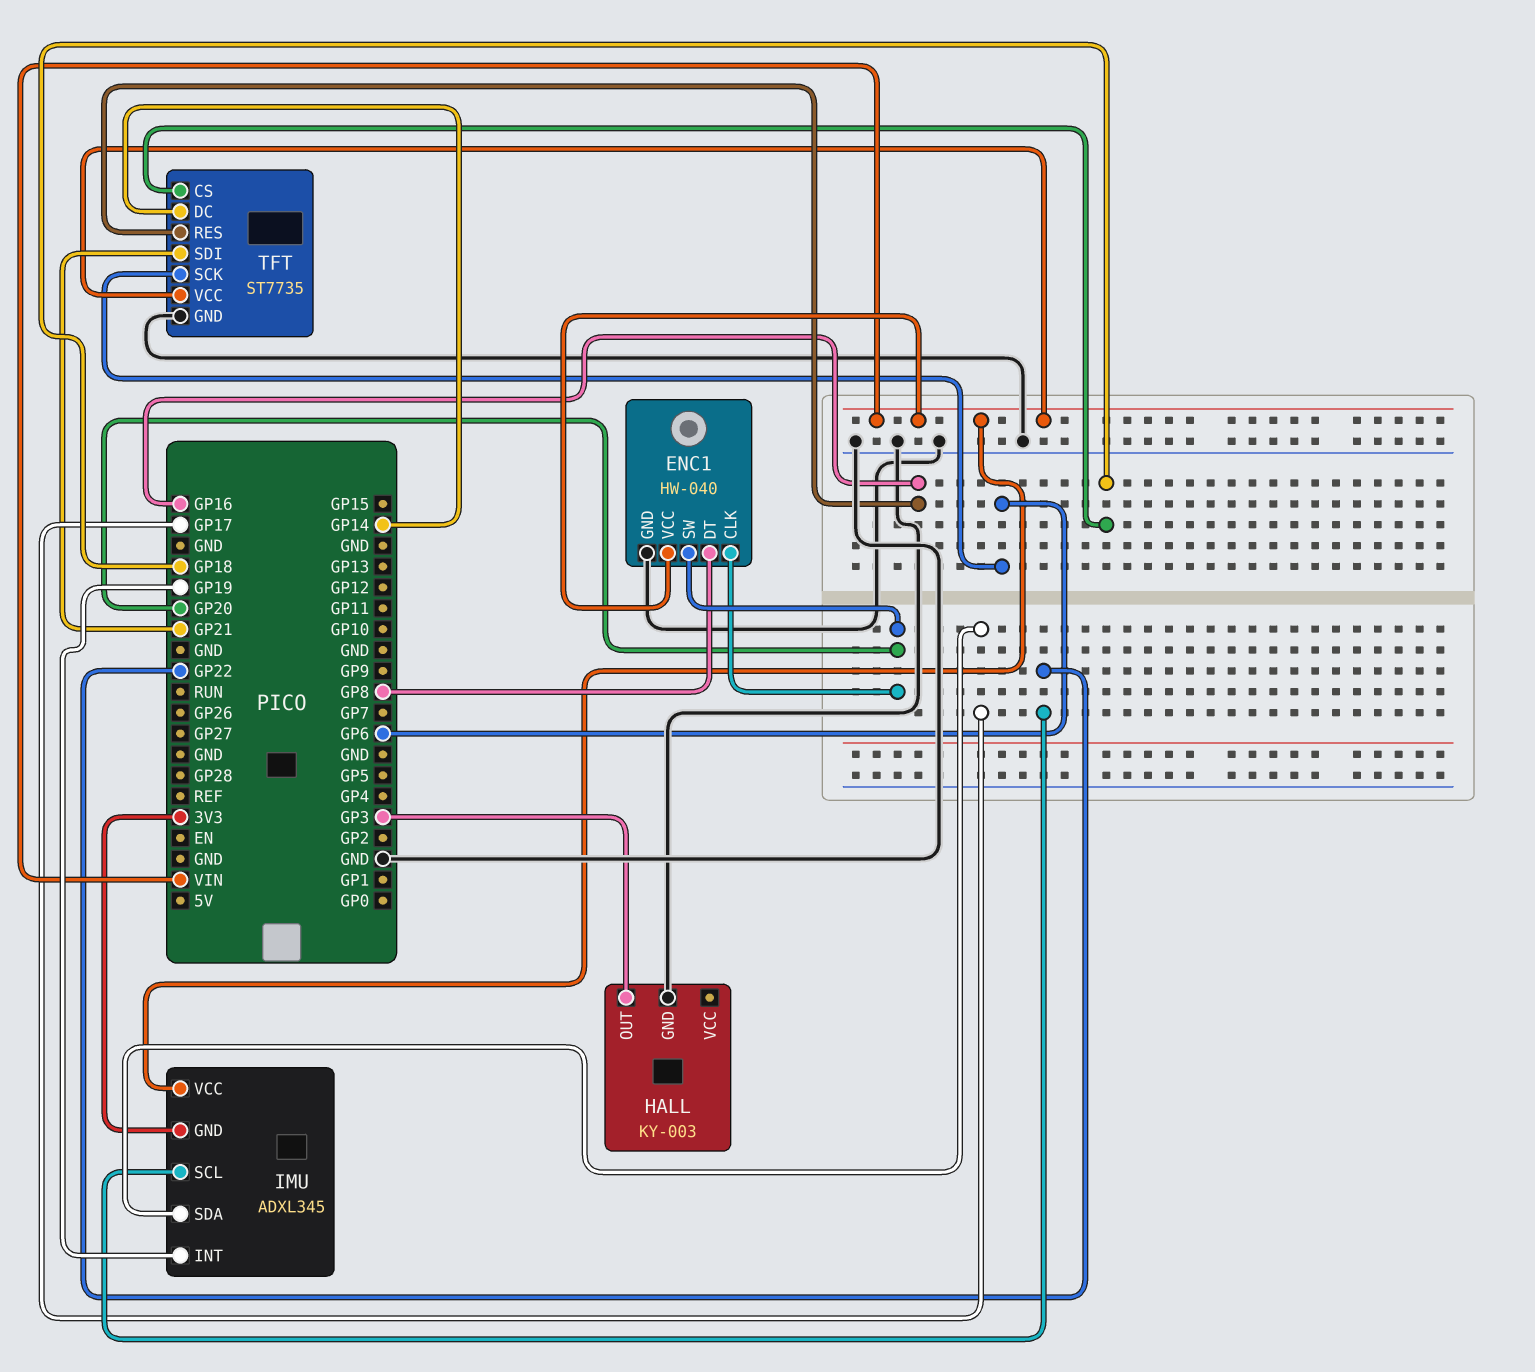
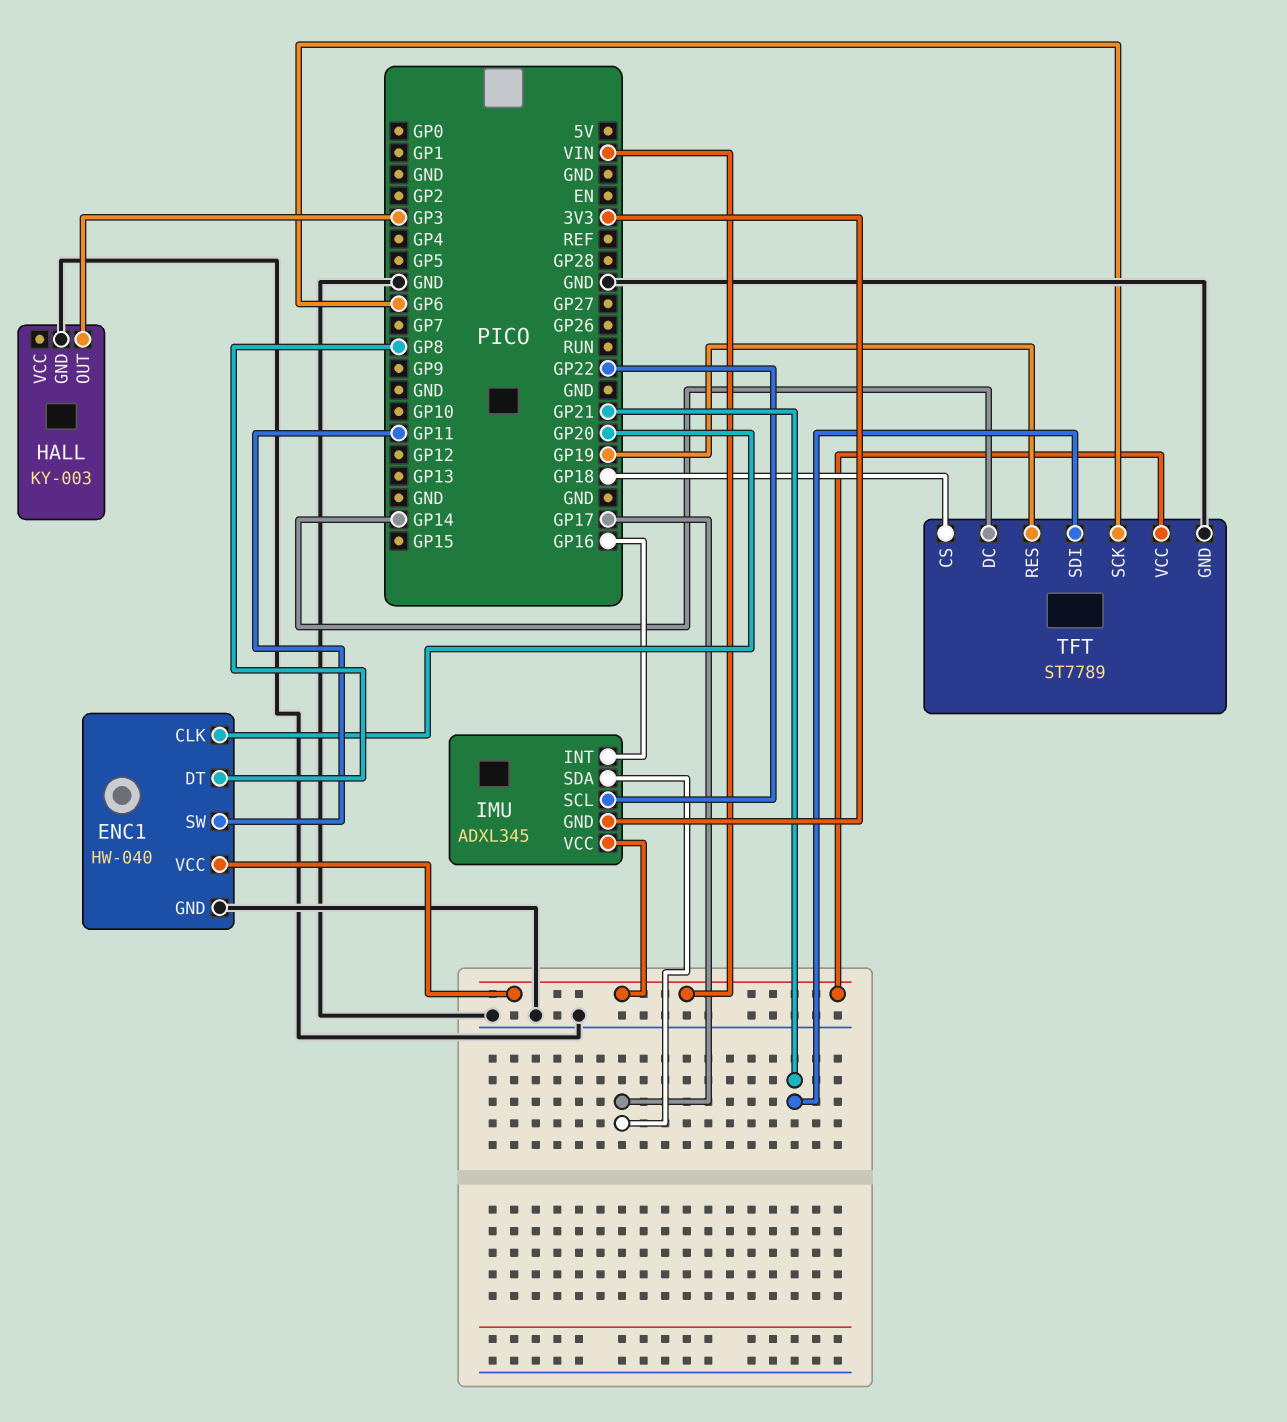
ENC1 pin SW: GP20 -> GP11
IMU pin INT: GP19 -> GP16
TFT: ST7735 -> ST7789
TFT pin RES: GP16 -> GP19

